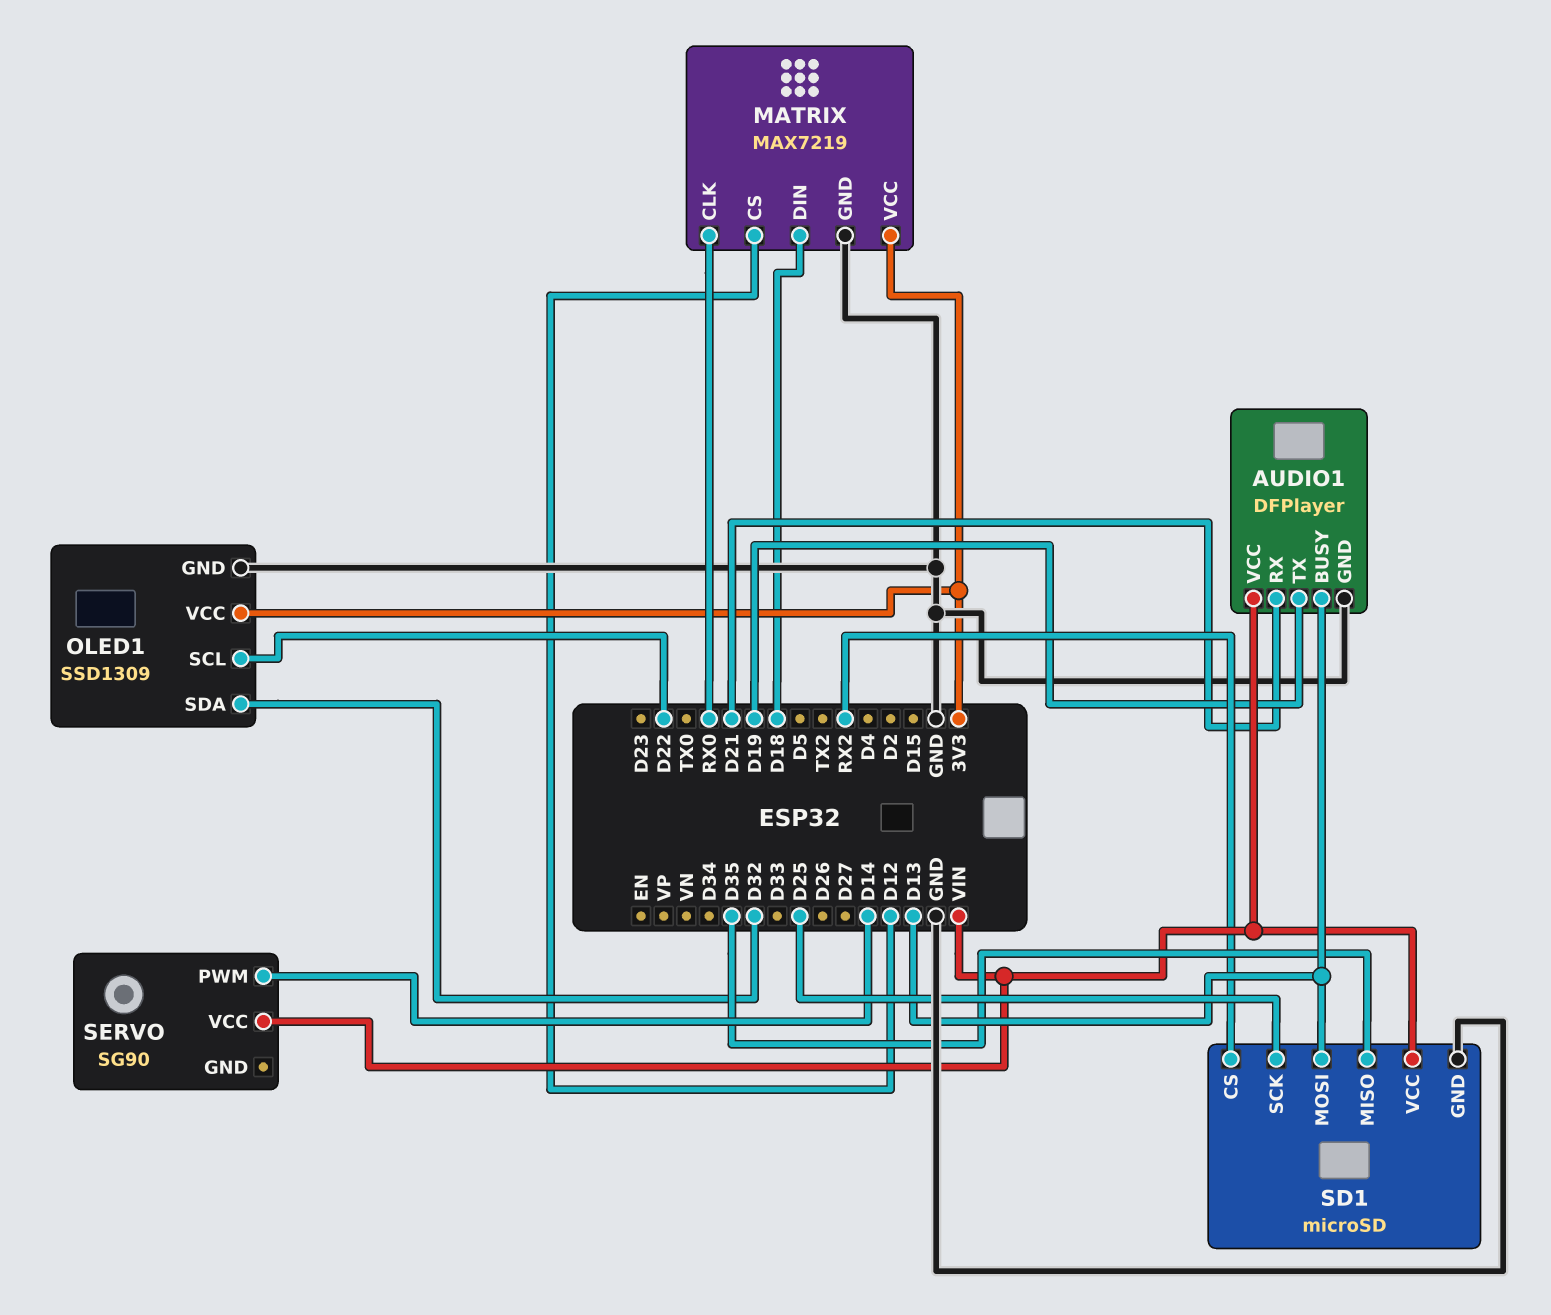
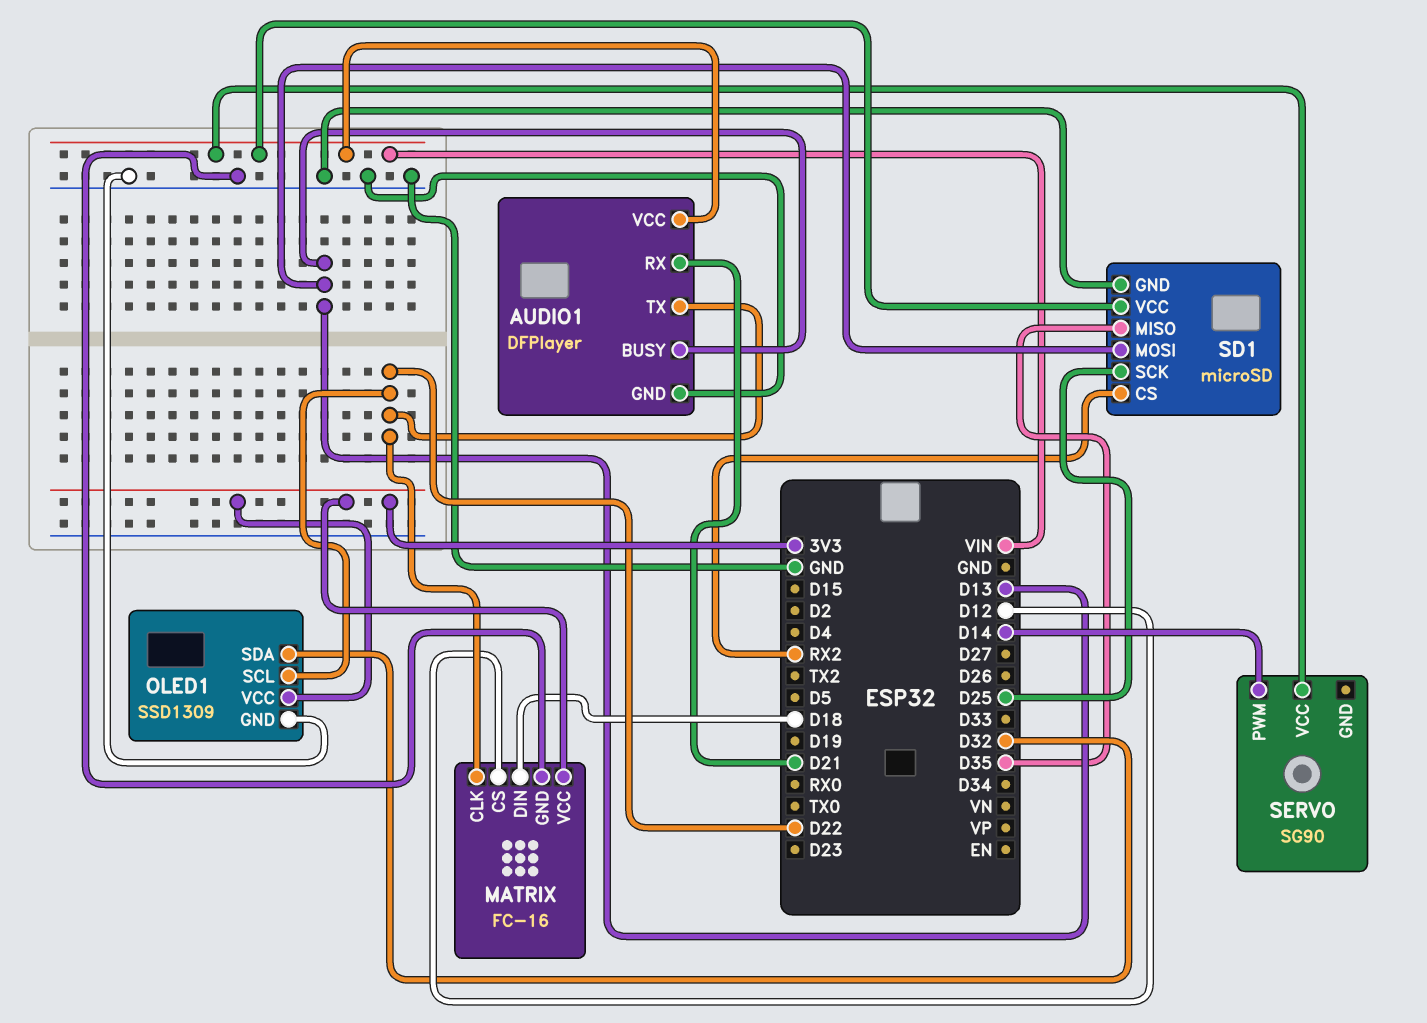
AUDIO1 pin TX: D19 -> D22
MATRIX: MAX7219 -> FC-16
MATRIX pin CLK: RX0 -> D22

